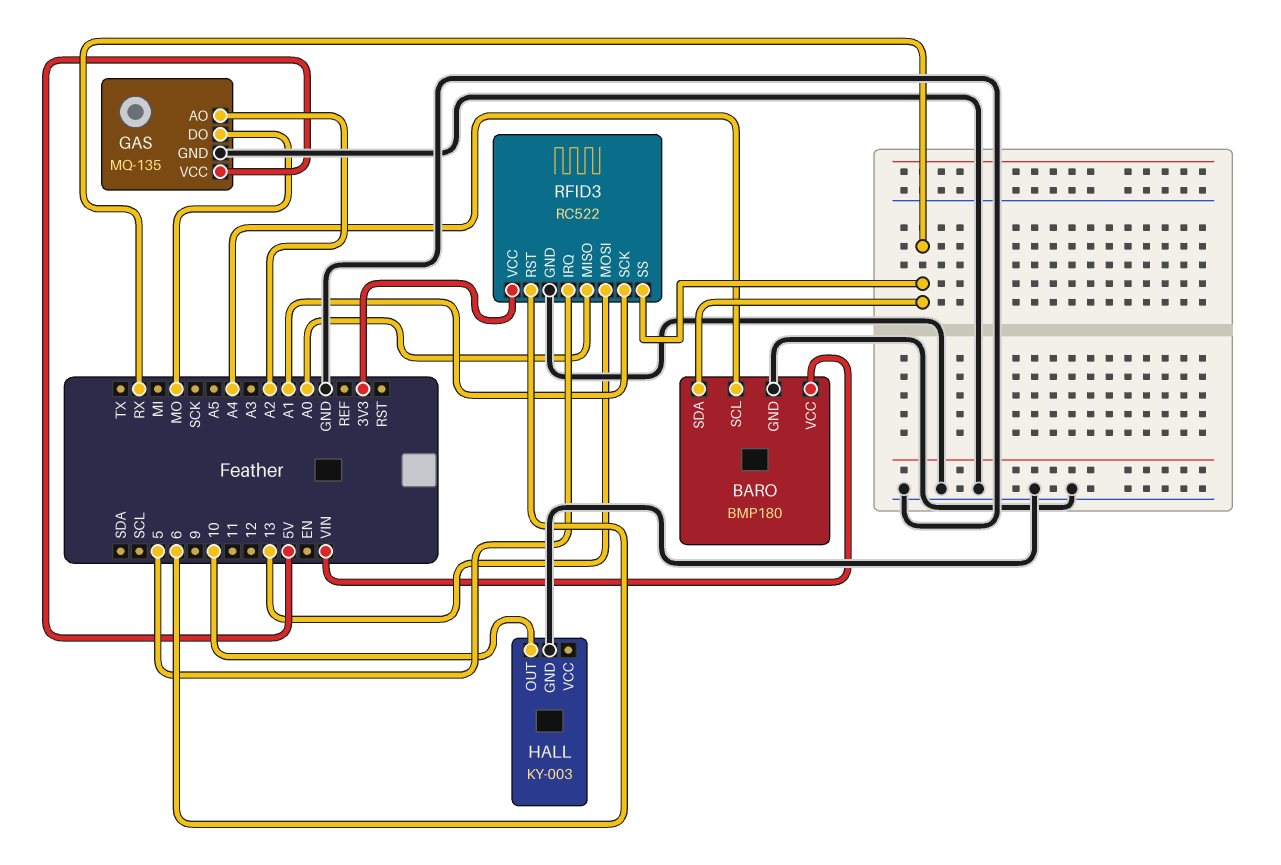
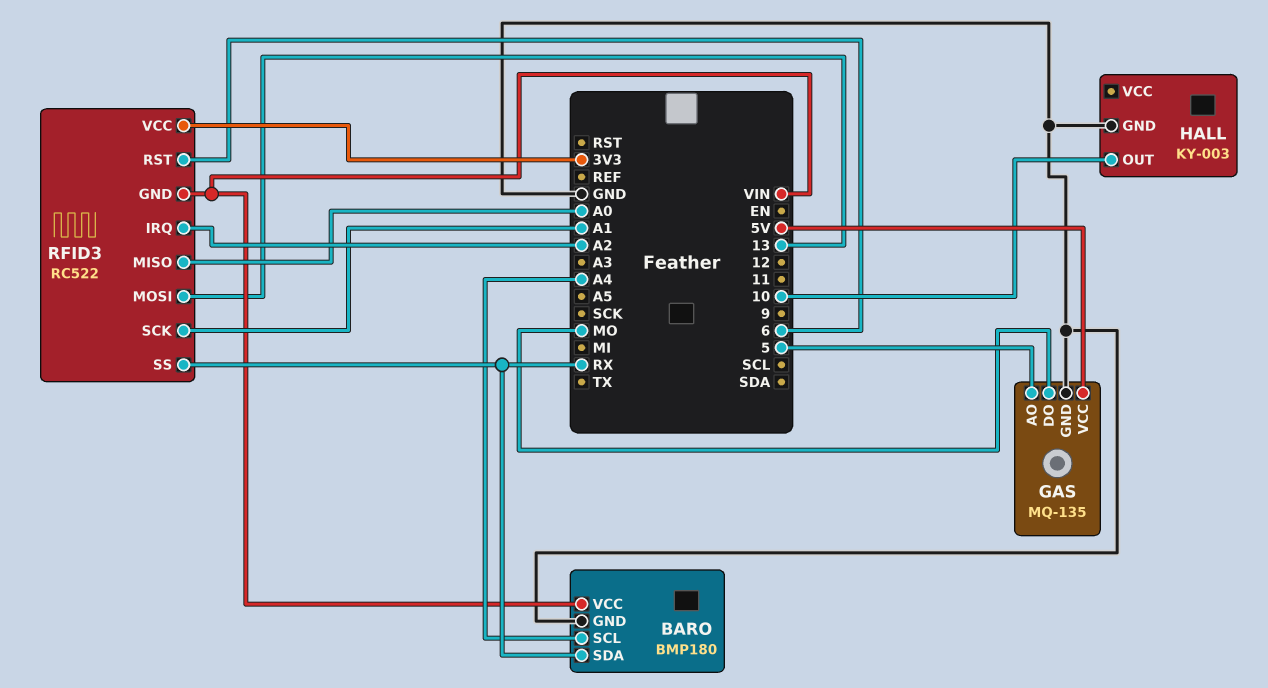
GAS pin AO: A2 -> 5
RFID3 pin GND: GND -> VIN
RFID3 pin IRQ: 5 -> A2

